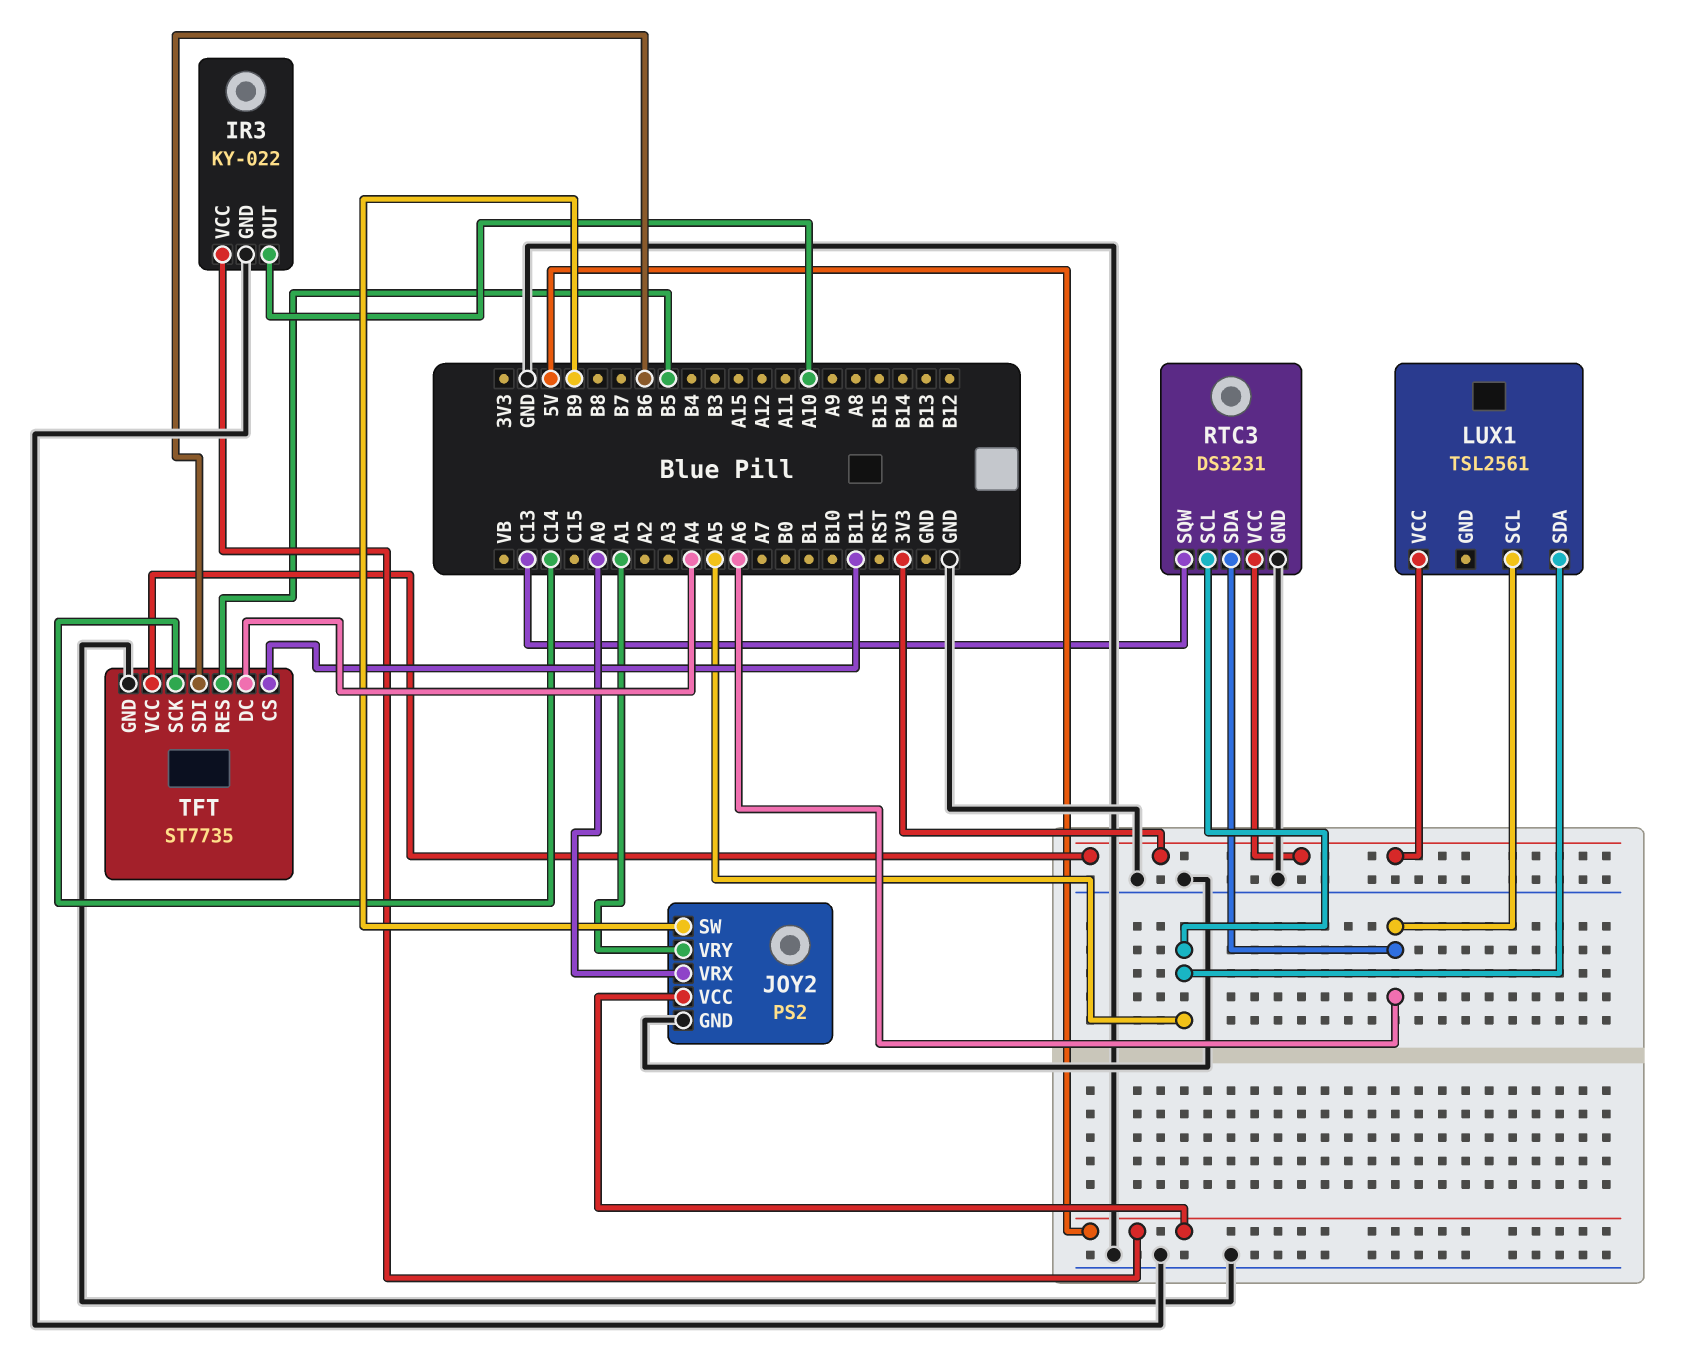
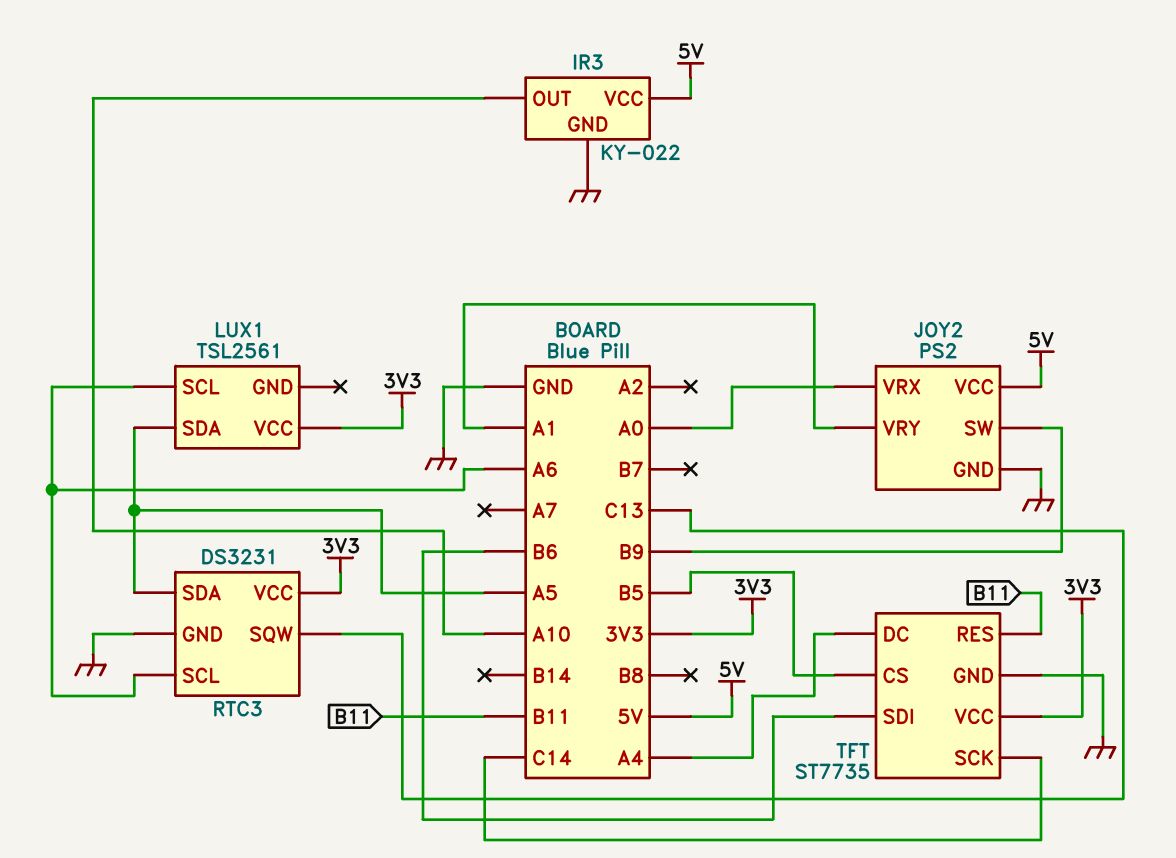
RTC3 pin SCL: A5 -> A6
RTC3 pin SDA: A6 -> A5
TFT pin CS: B11 -> B5
TFT pin RES: B5 -> B11

